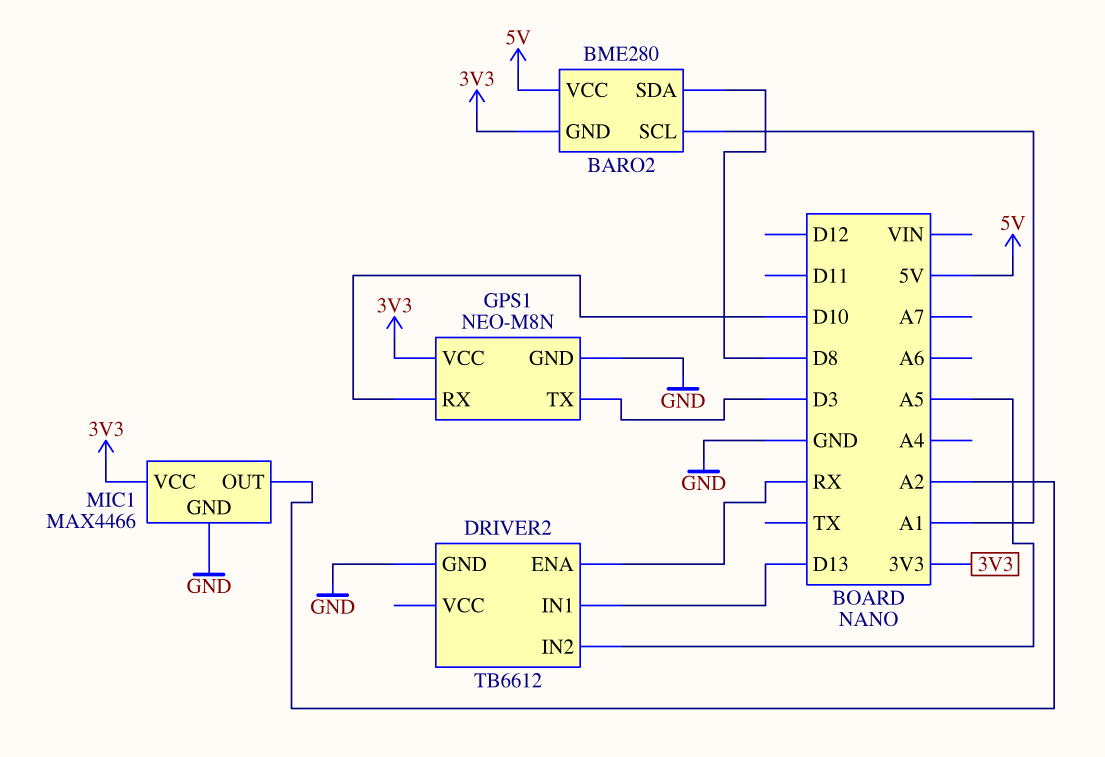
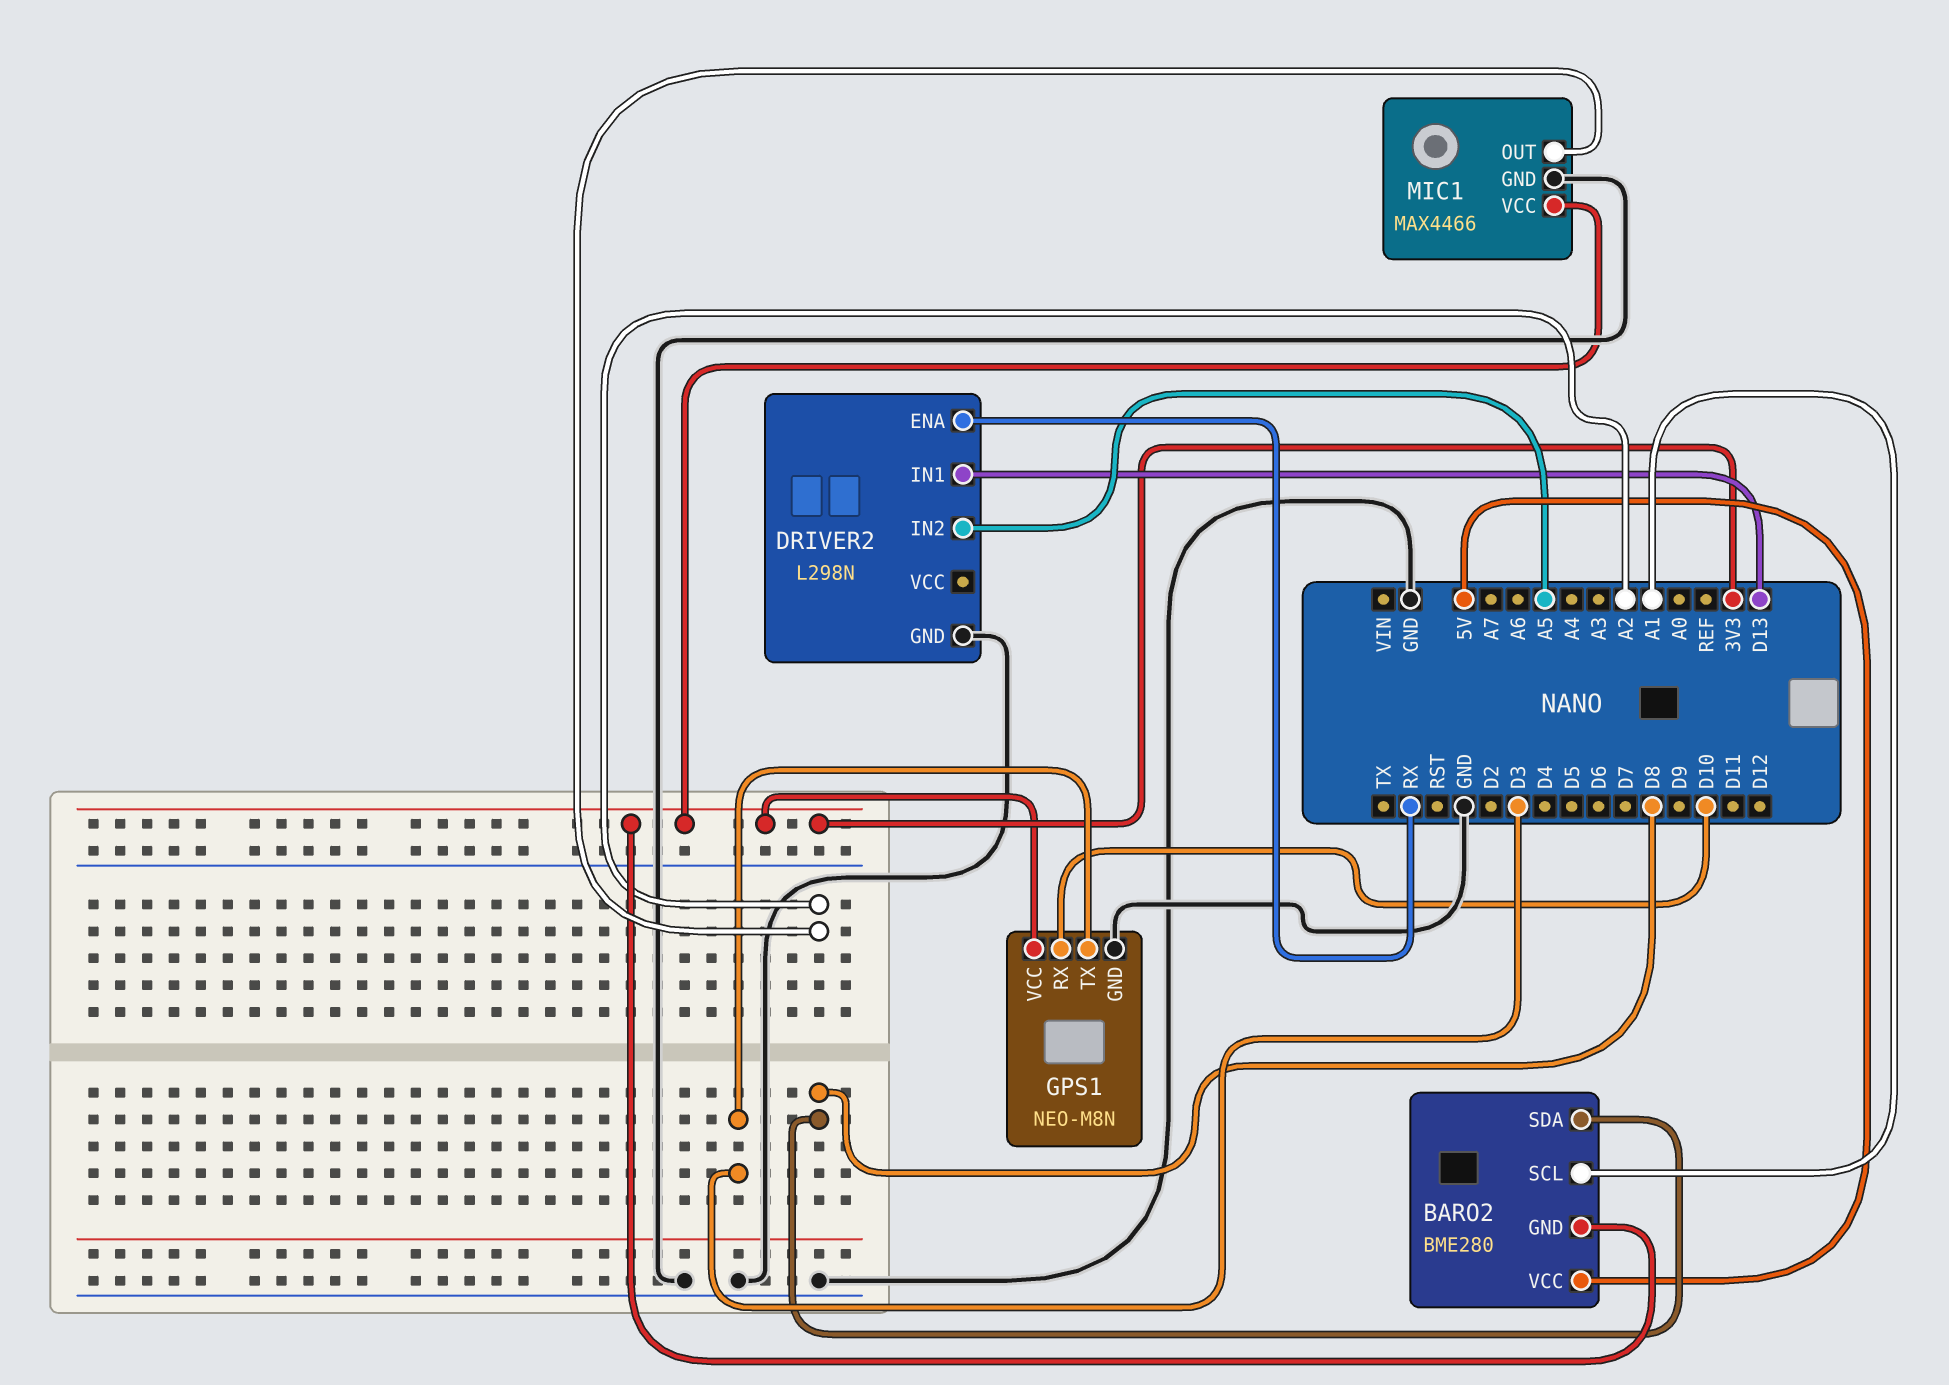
DRIVER2: TB6612 -> L298N

